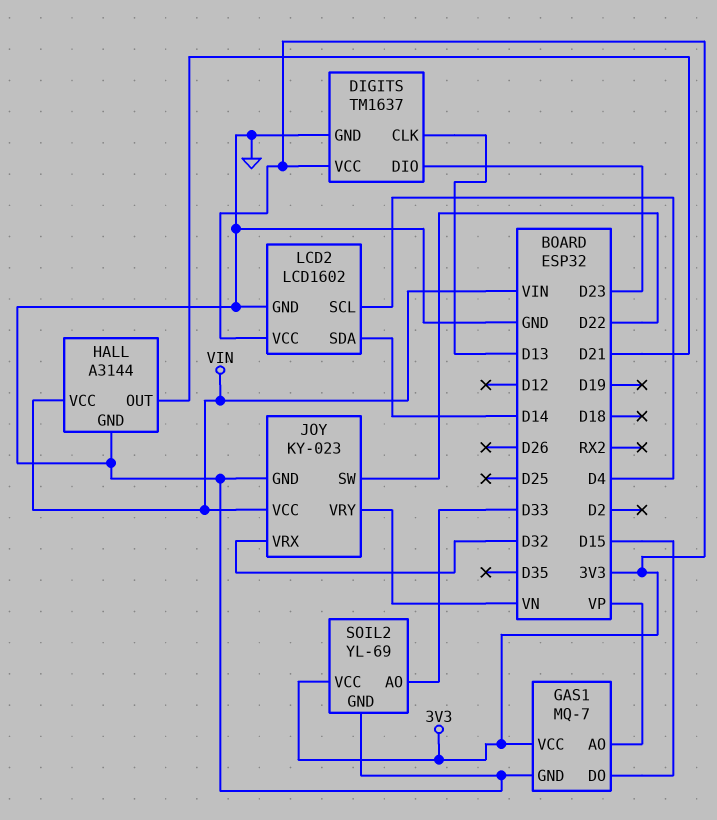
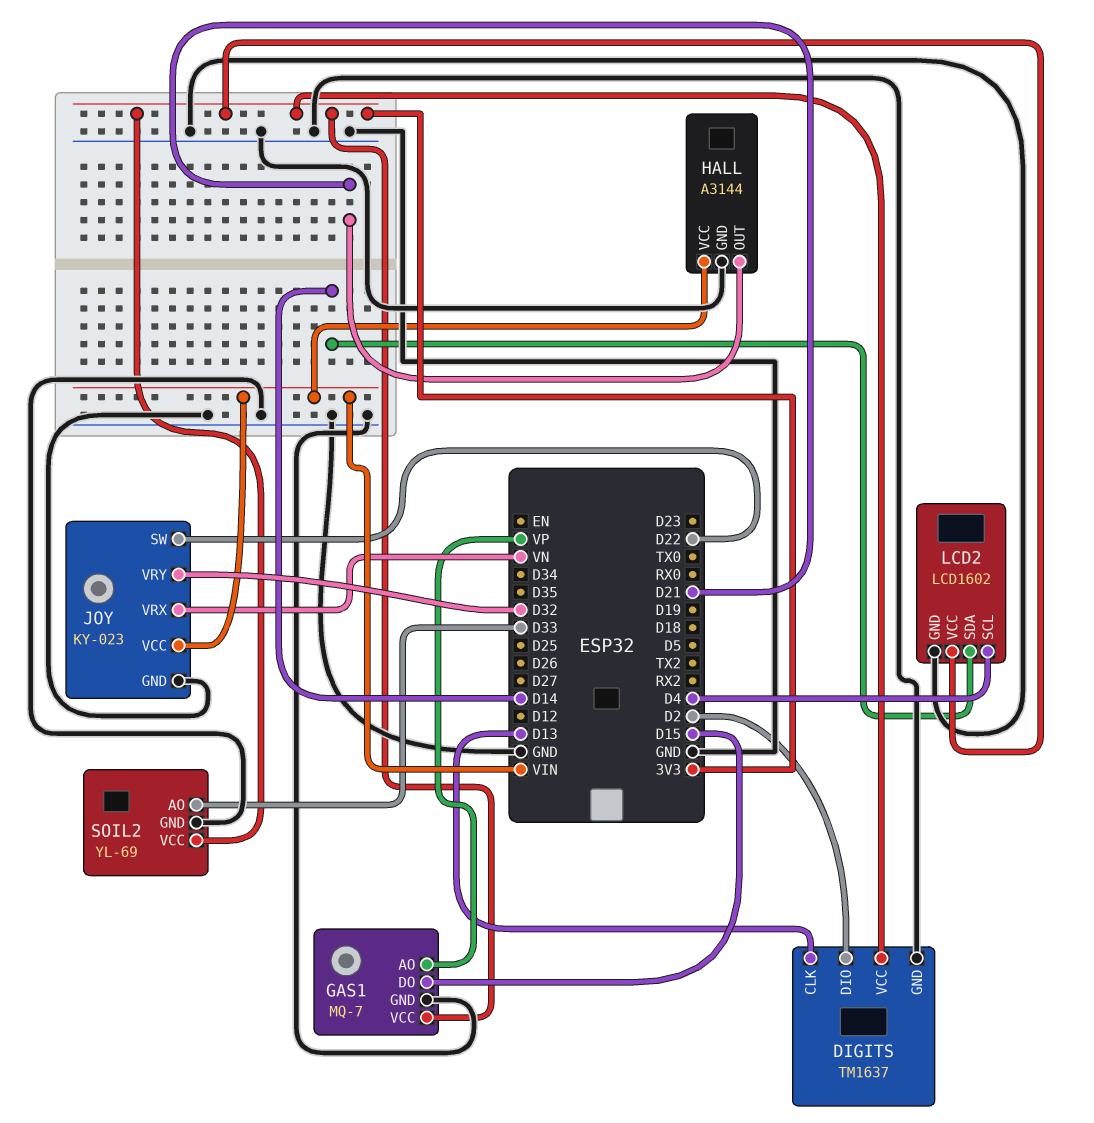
DIGITS pin DIO: D23 -> D2
JOY pin VRX: D32 -> VN
JOY pin VRY: VN -> D32

